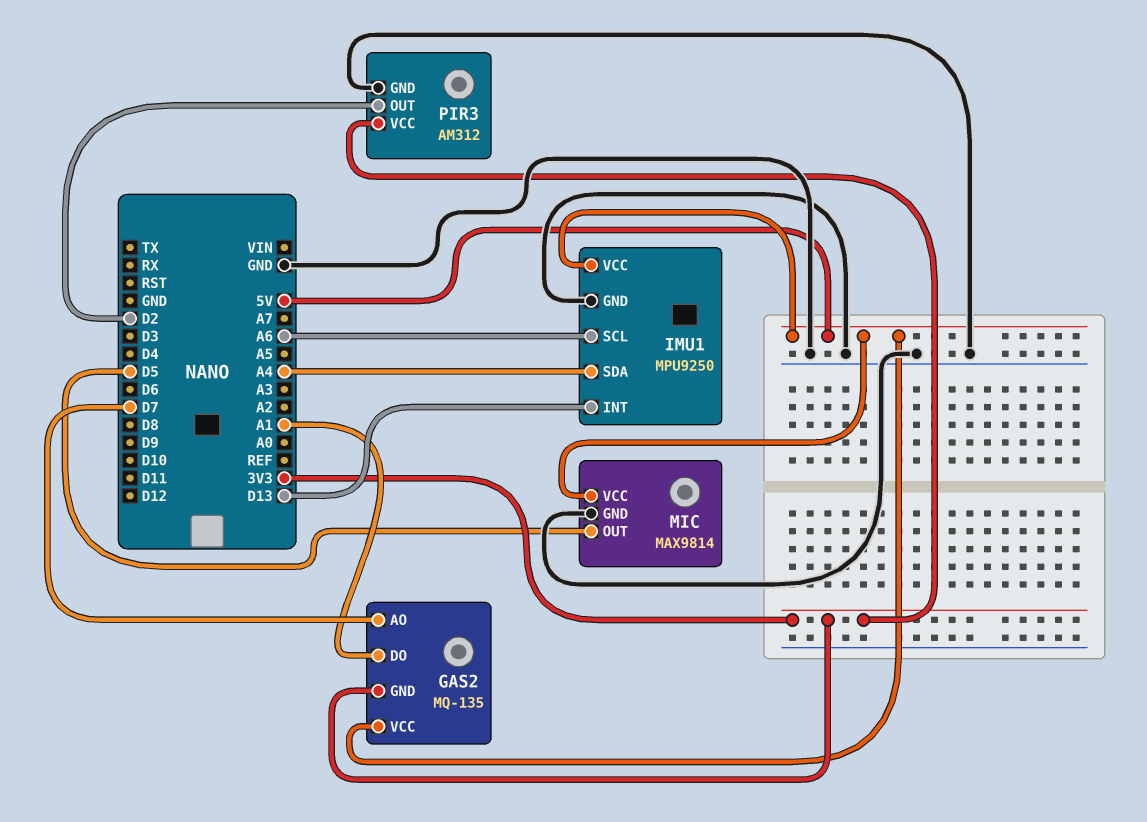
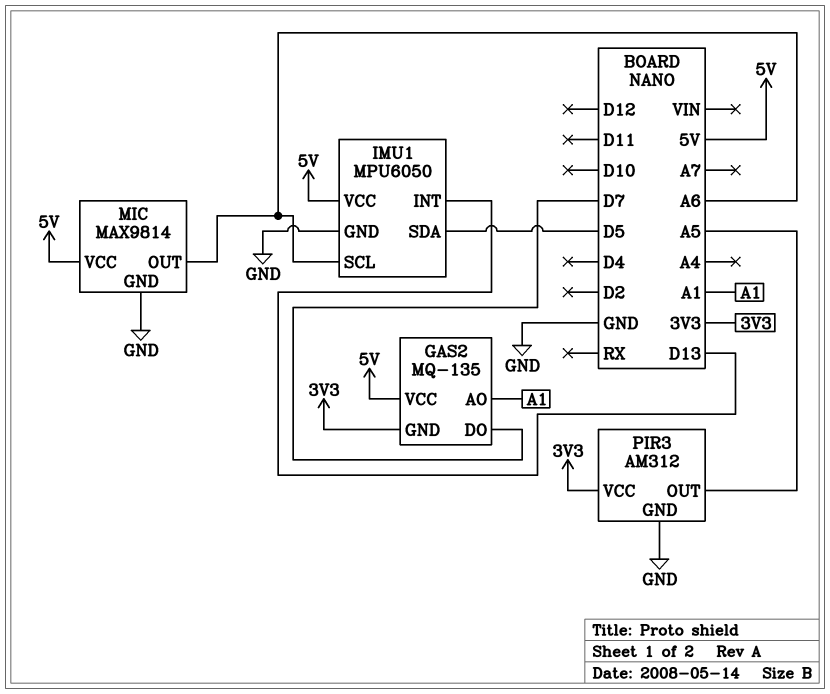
GAS2 pin AO: D7 -> A1
GAS2 pin DO: A1 -> D7
IMU1: MPU9250 -> MPU6050
IMU1 pin SDA: A4 -> D5
MIC pin OUT: D5 -> A6
PIR3 pin OUT: D2 -> A5

